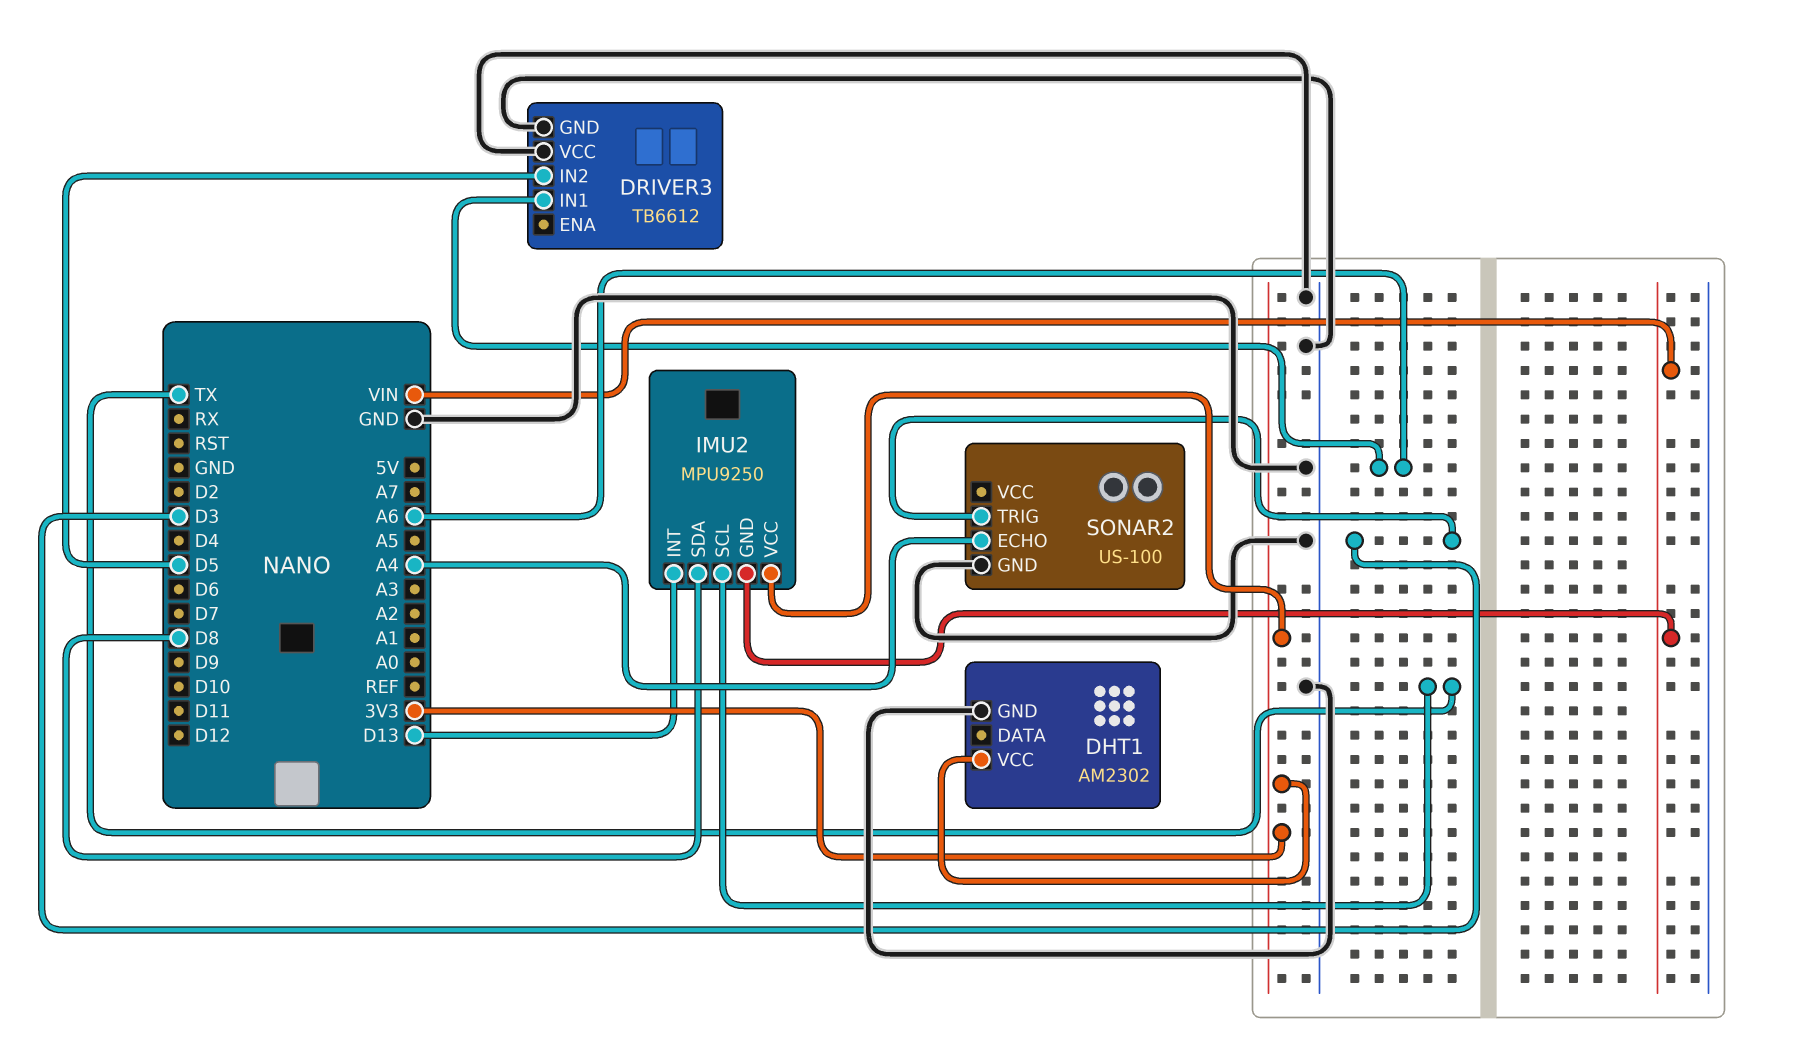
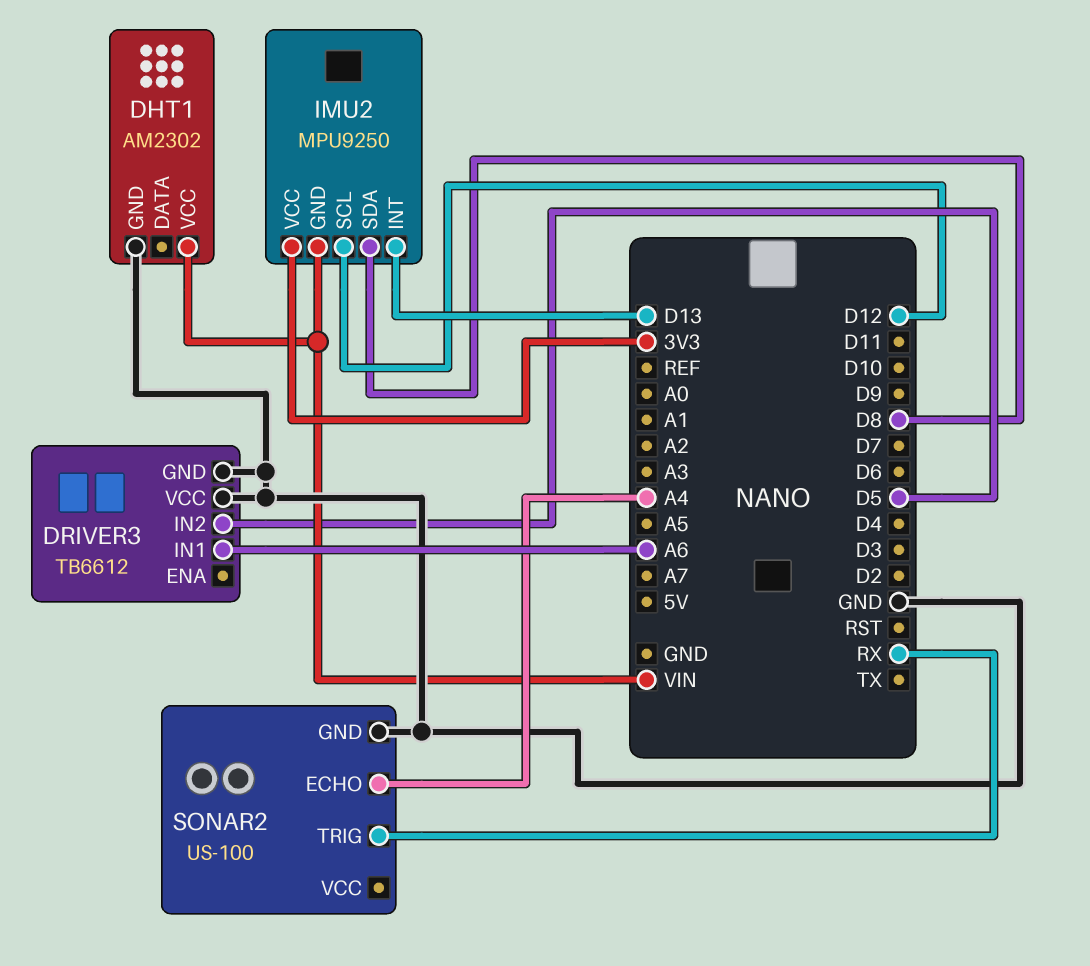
DHT1 pin VCC: 3V3 -> VIN
IMU2 pin SCL: TX -> D12
SONAR2 pin TRIG: D3 -> RX

